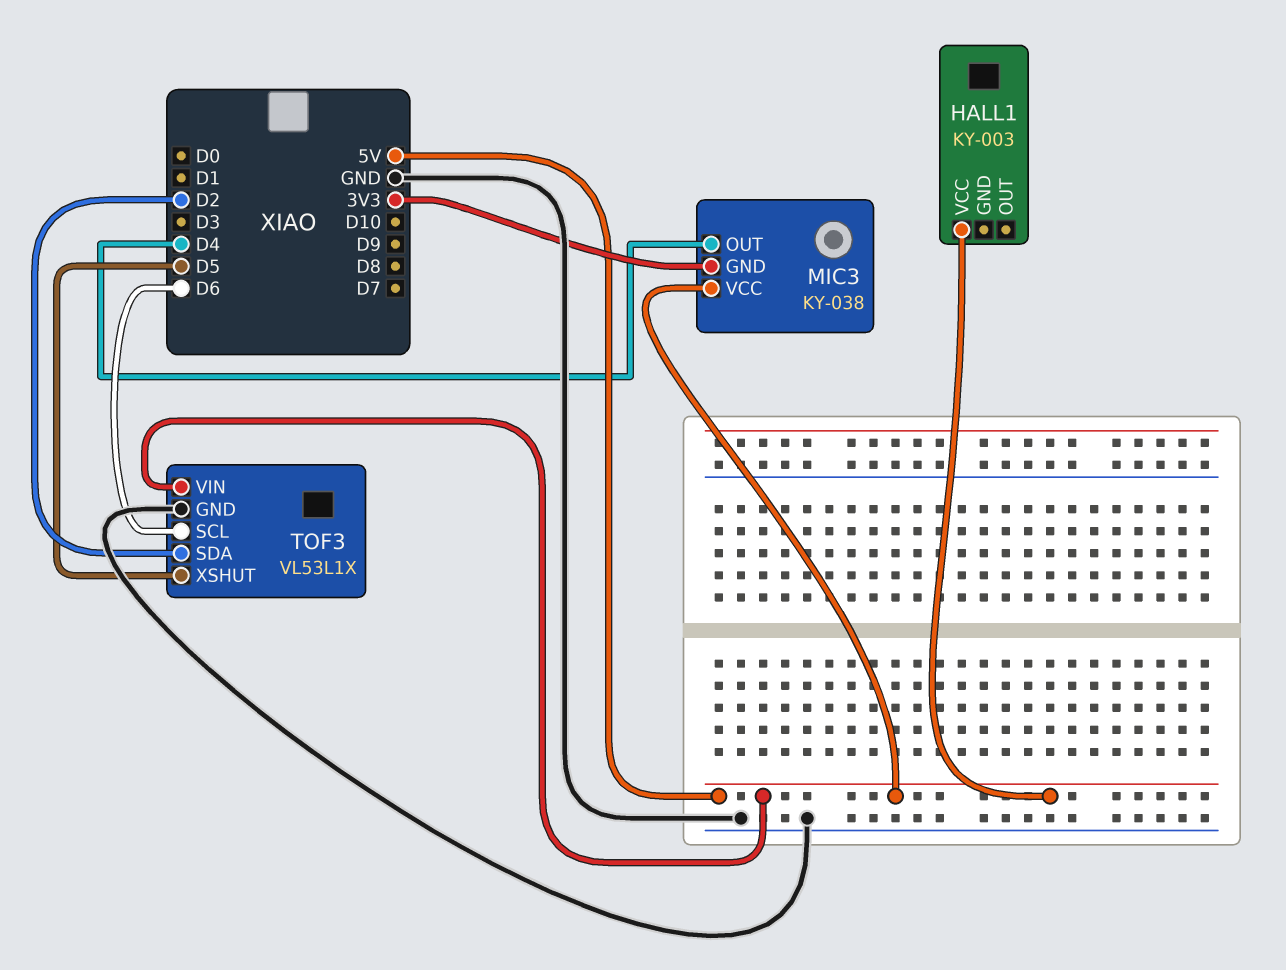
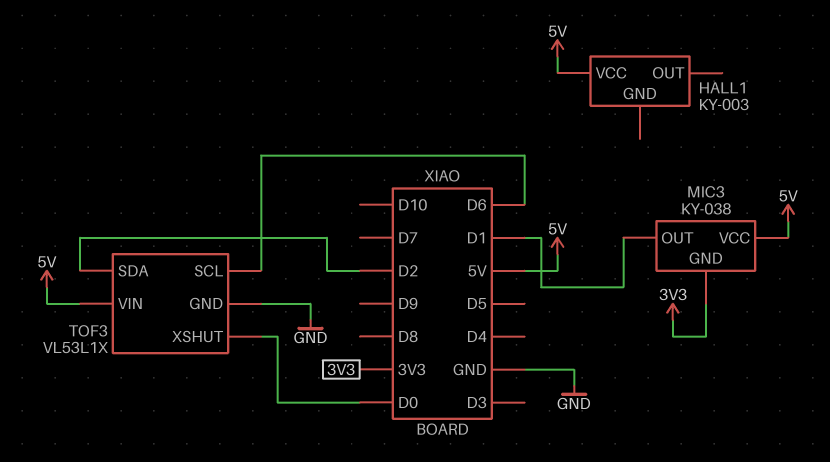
MIC3 pin OUT: D4 -> D1
TOF3 pin XSHUT: D5 -> D0

